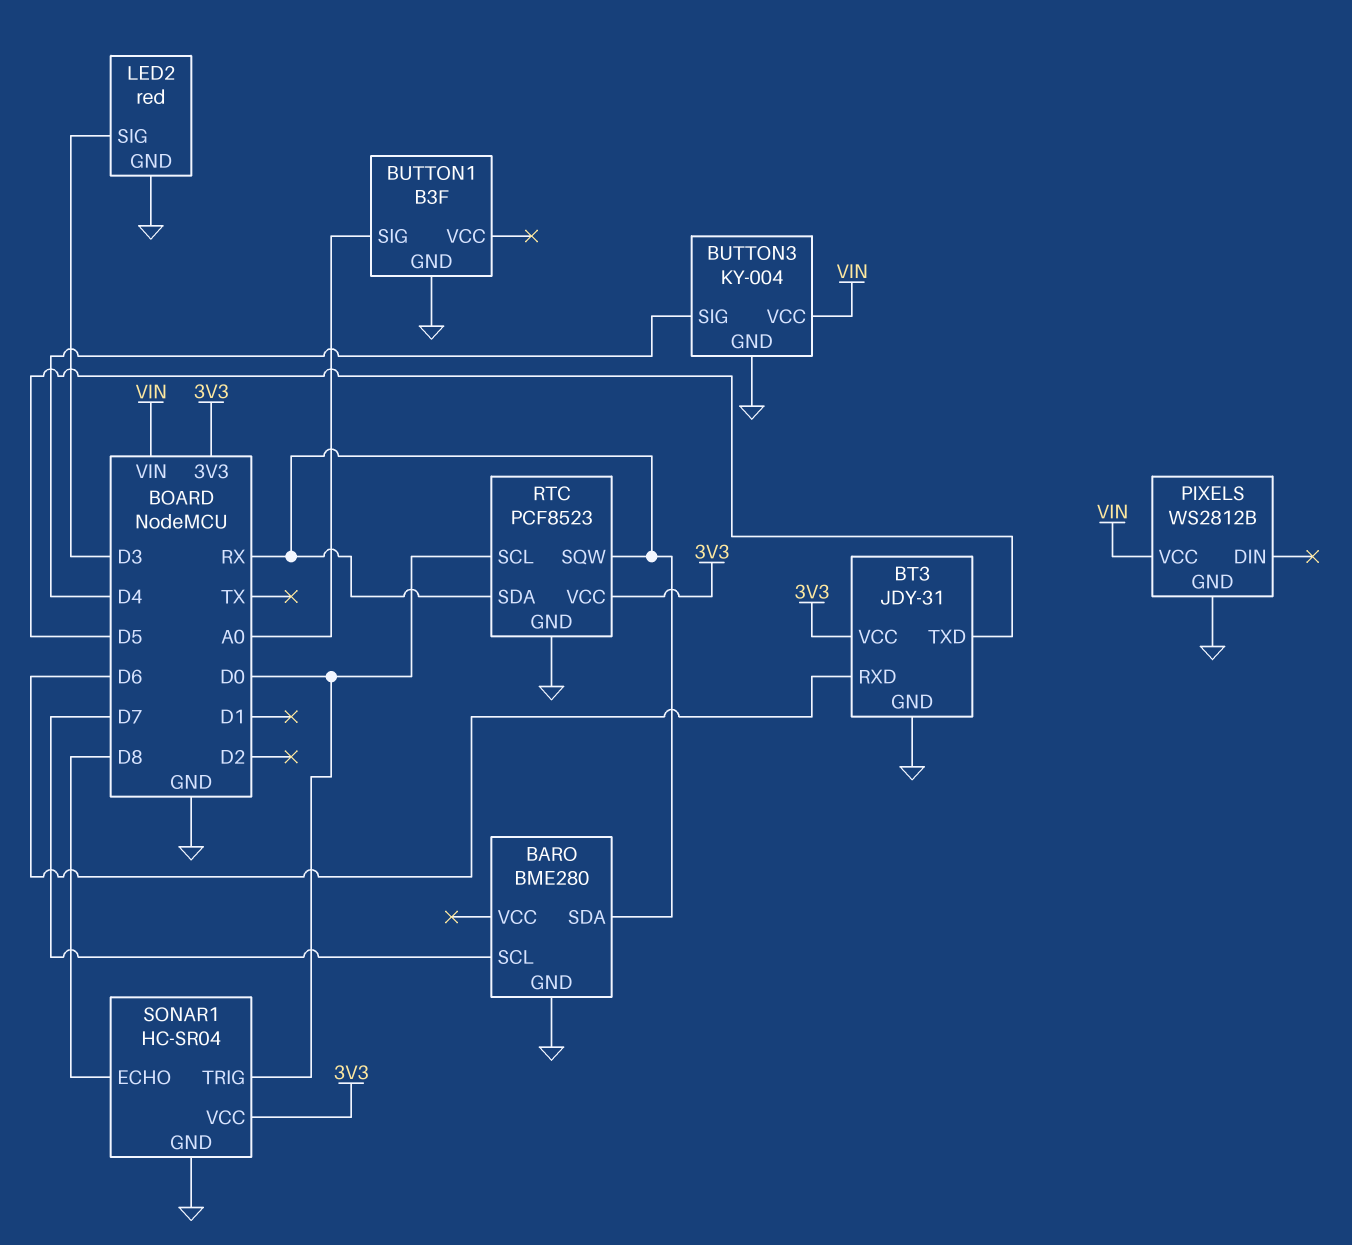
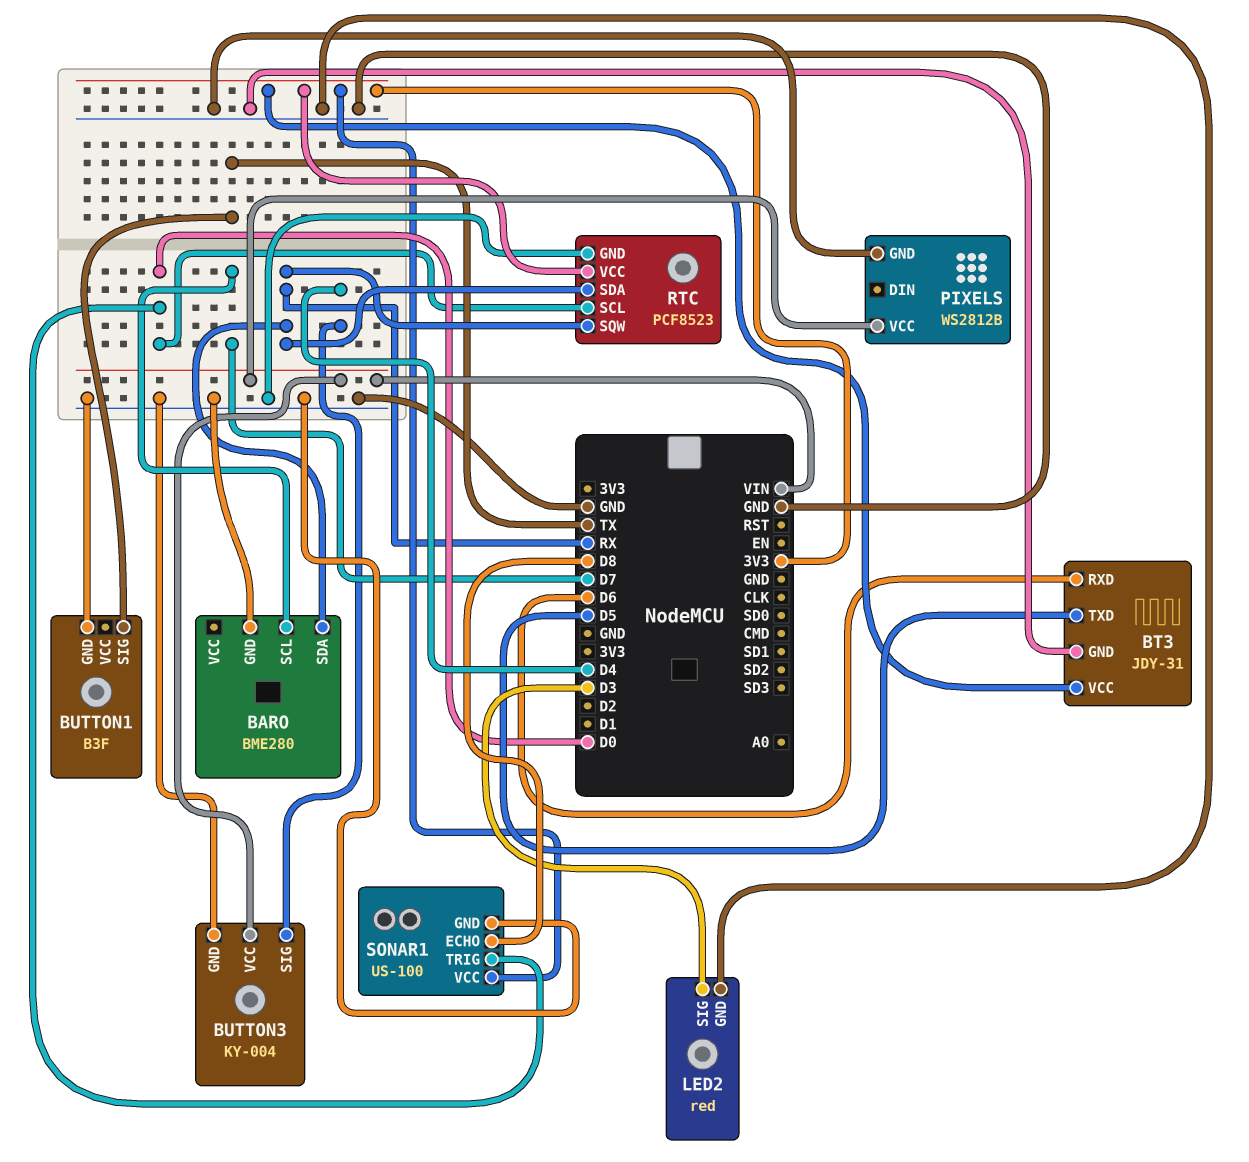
BUTTON1 pin SIG: A0 -> TX
SONAR1: HC-SR04 -> US-100

